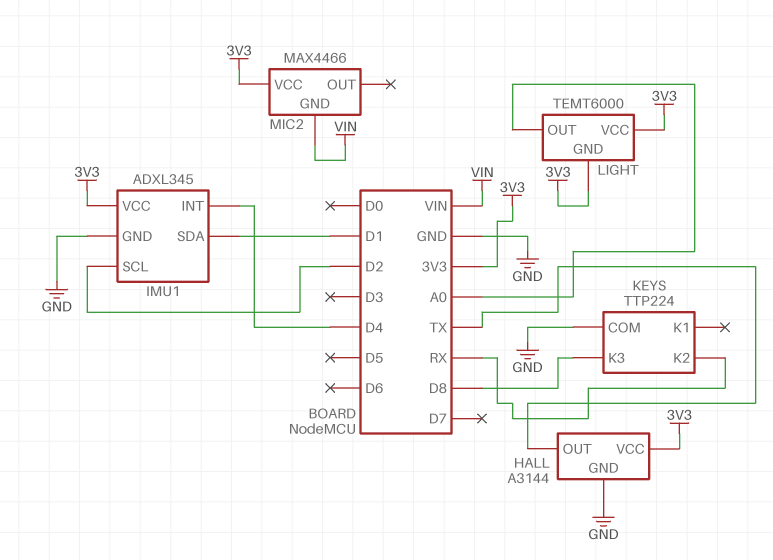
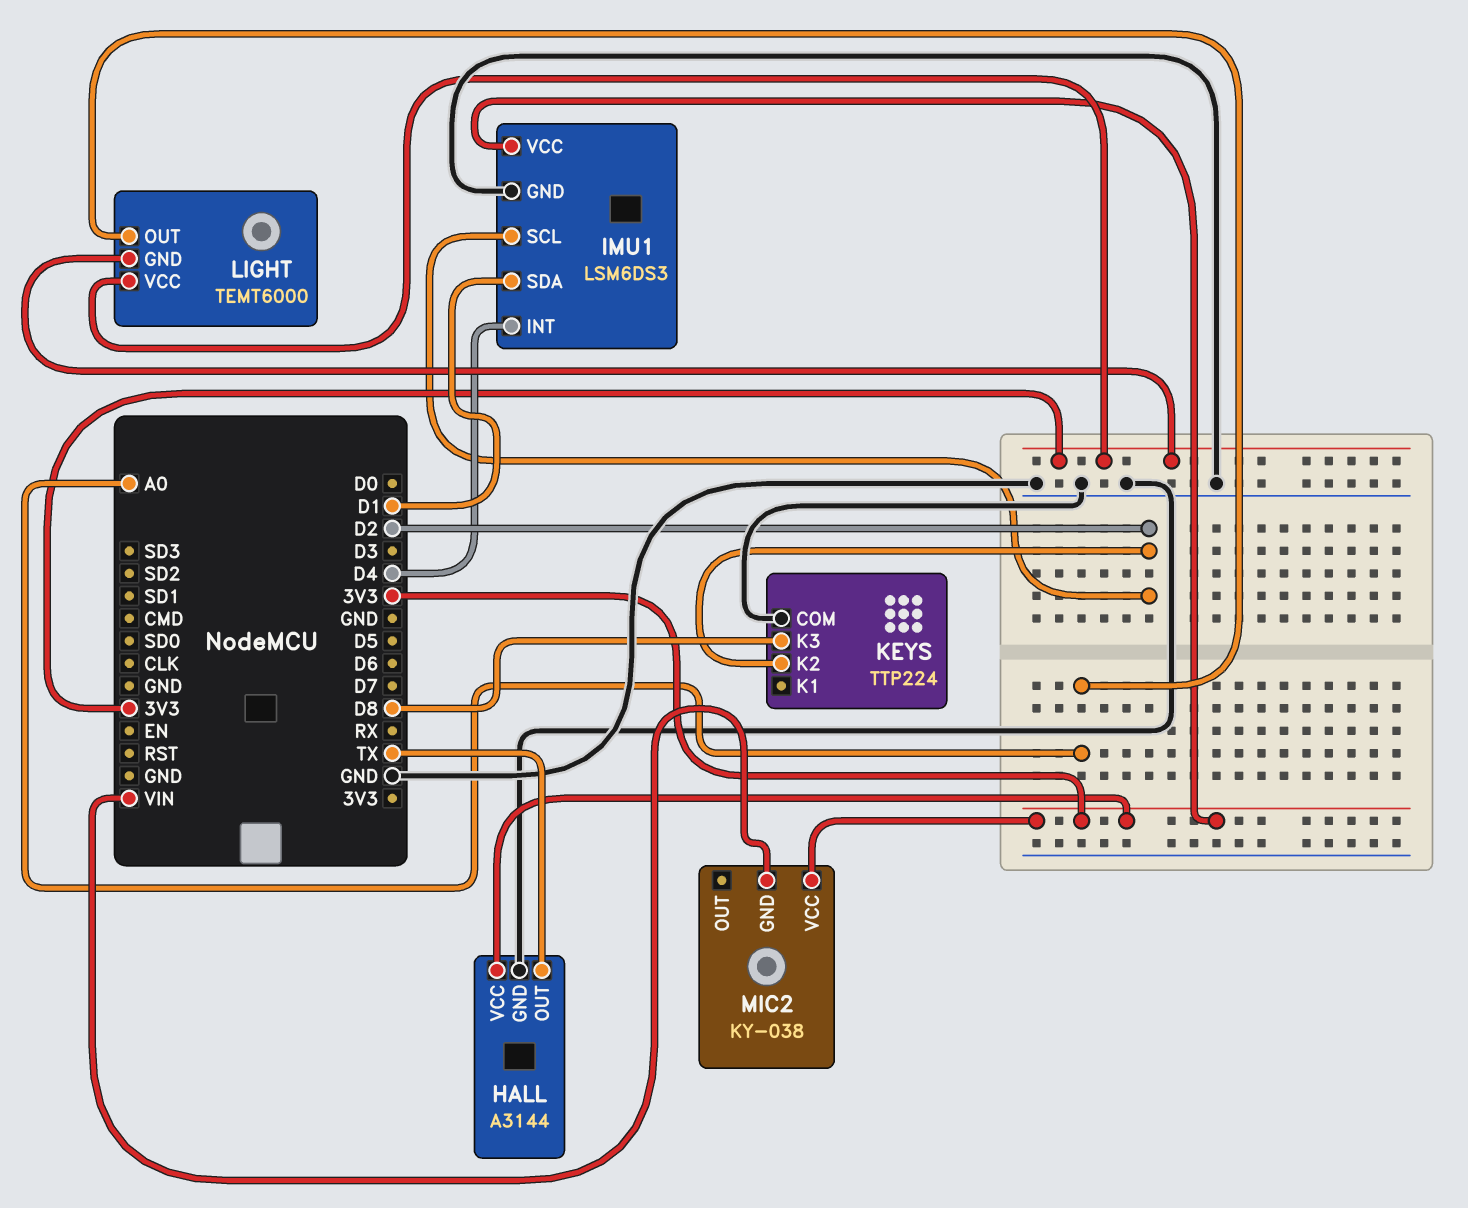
IMU1: ADXL345 -> LSM6DS3
KEYS pin K2: RX -> D2
MIC2: MAX4466 -> KY-038

